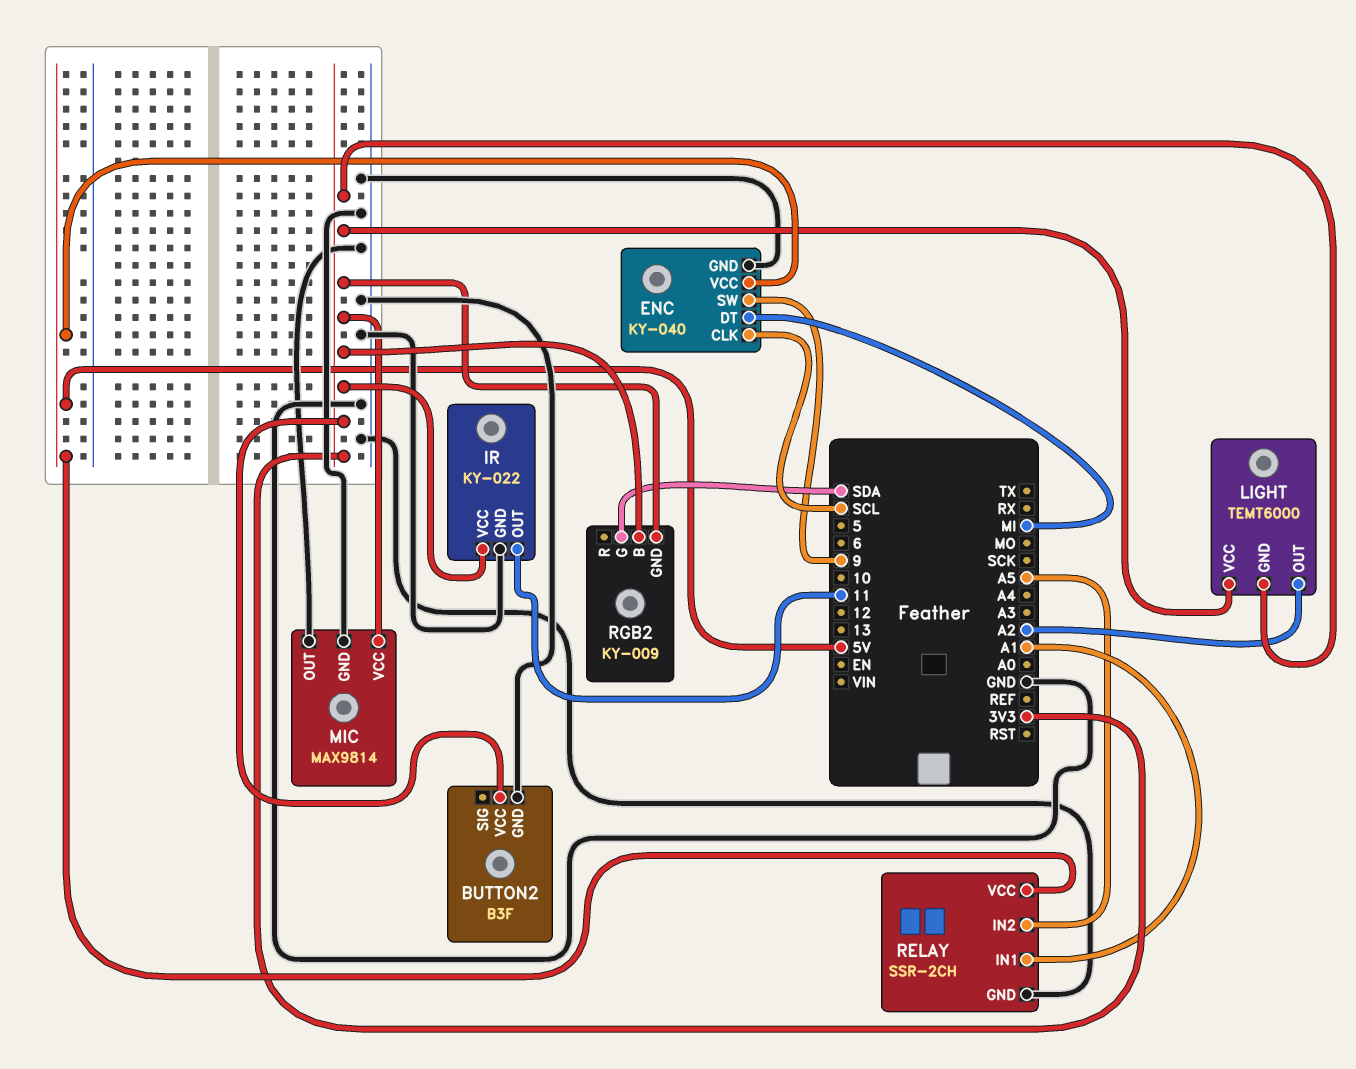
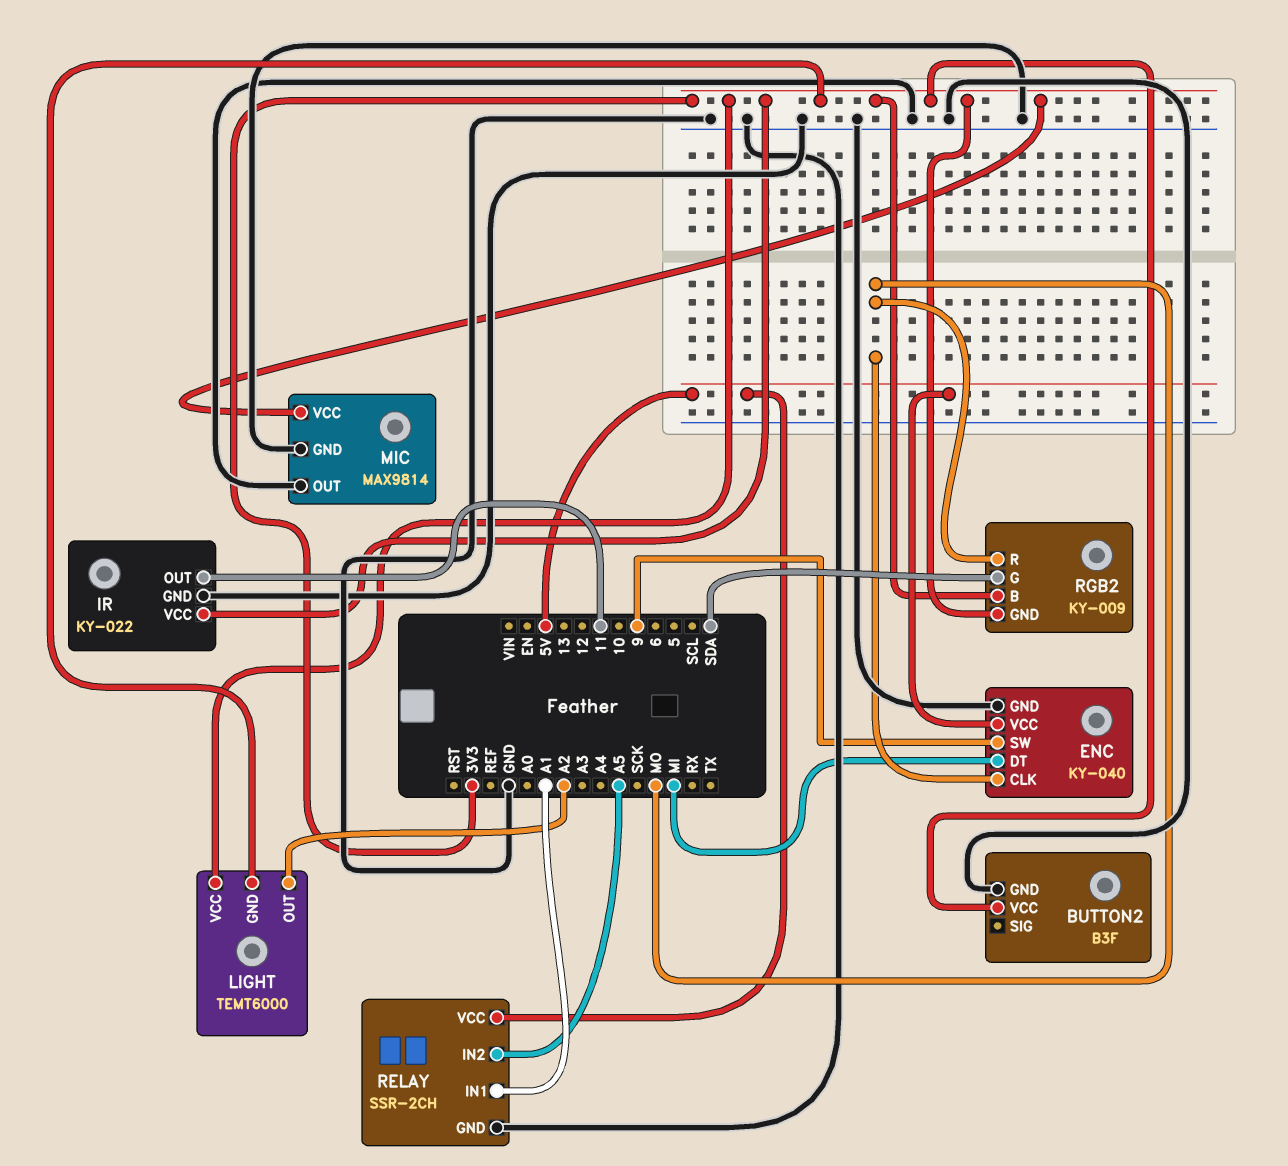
ENC pin CLK: SCL -> MO
RGB2 pin R: none -> MO

